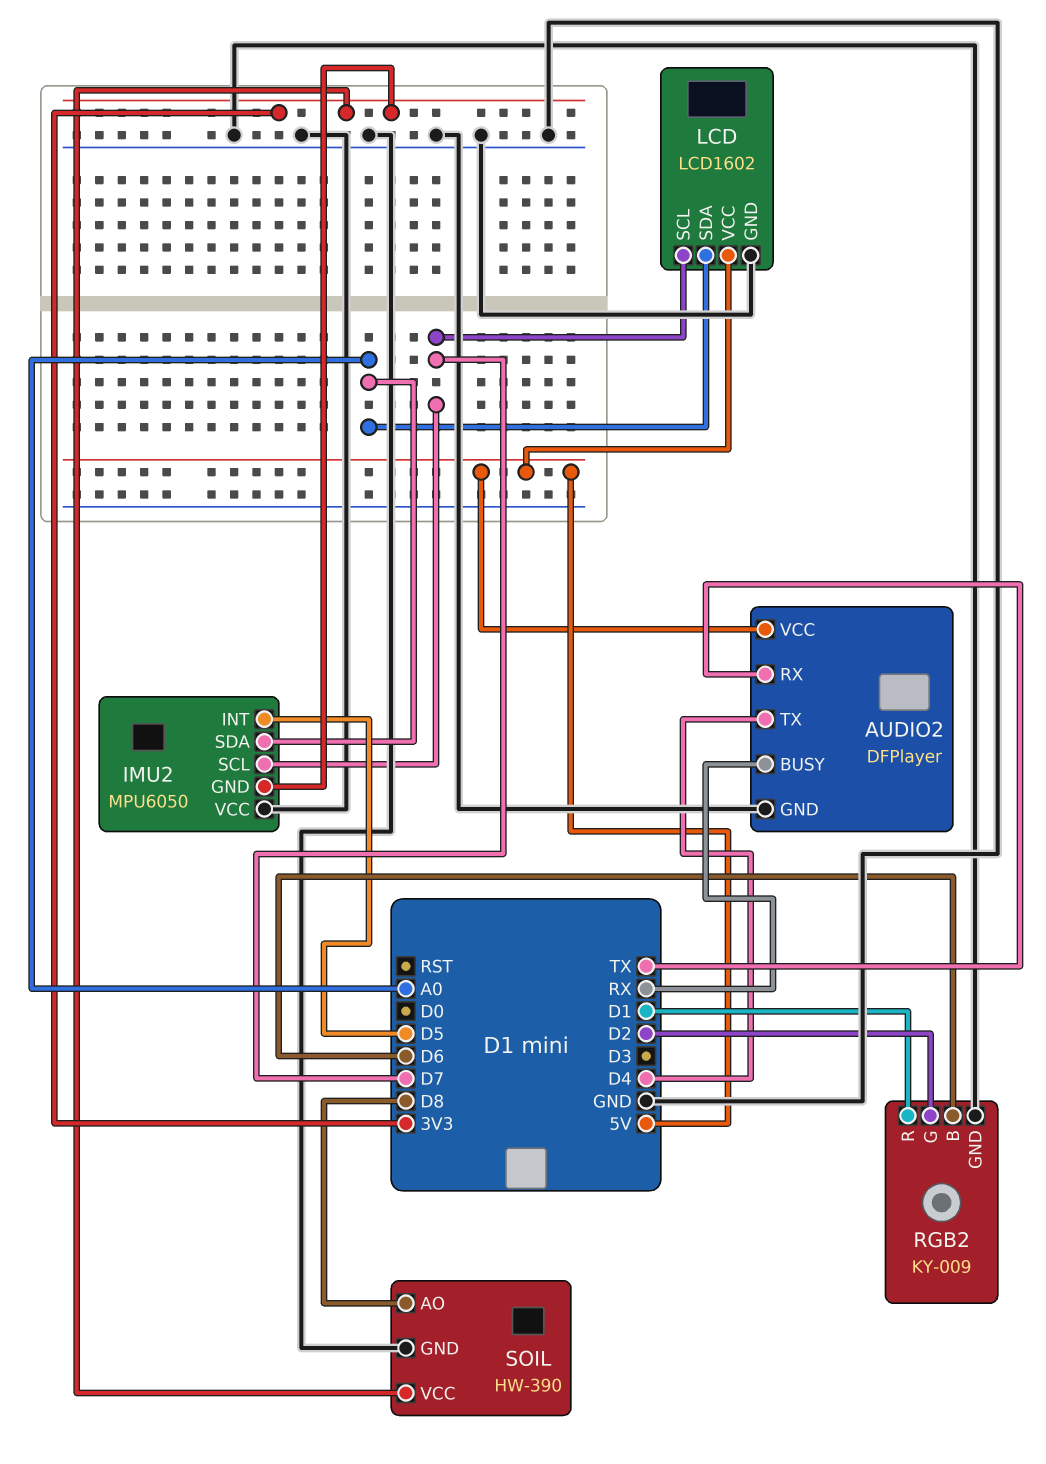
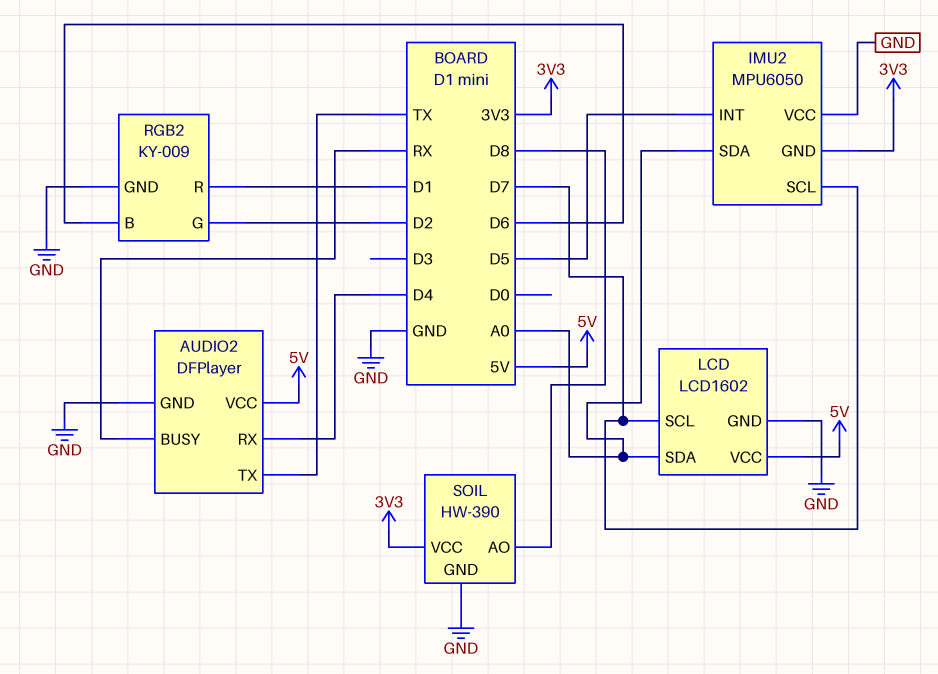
AUDIO2 pin RX: TX -> D4
AUDIO2 pin TX: D4 -> TX

